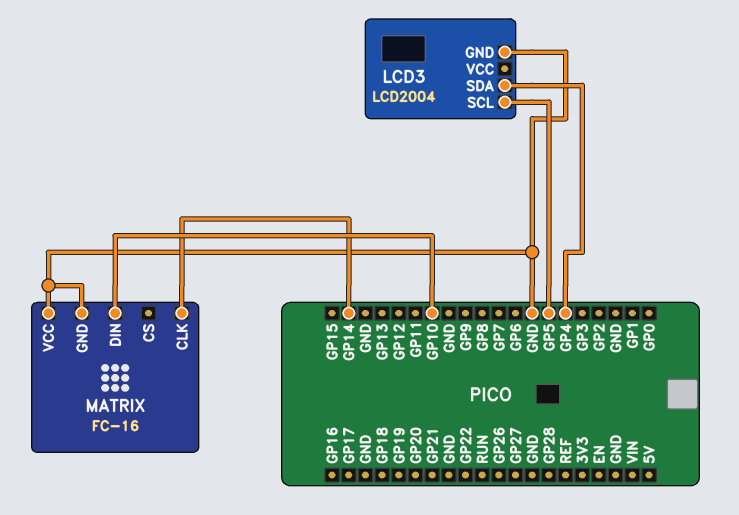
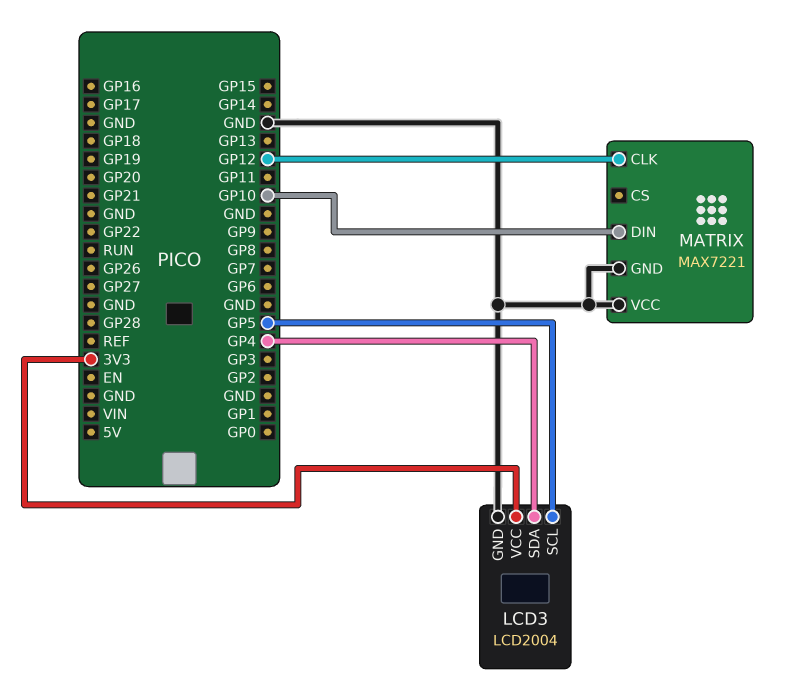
LCD3 pin VCC: none -> 3V3
MATRIX: FC-16 -> MAX7221
MATRIX pin CLK: GP14 -> GP12

